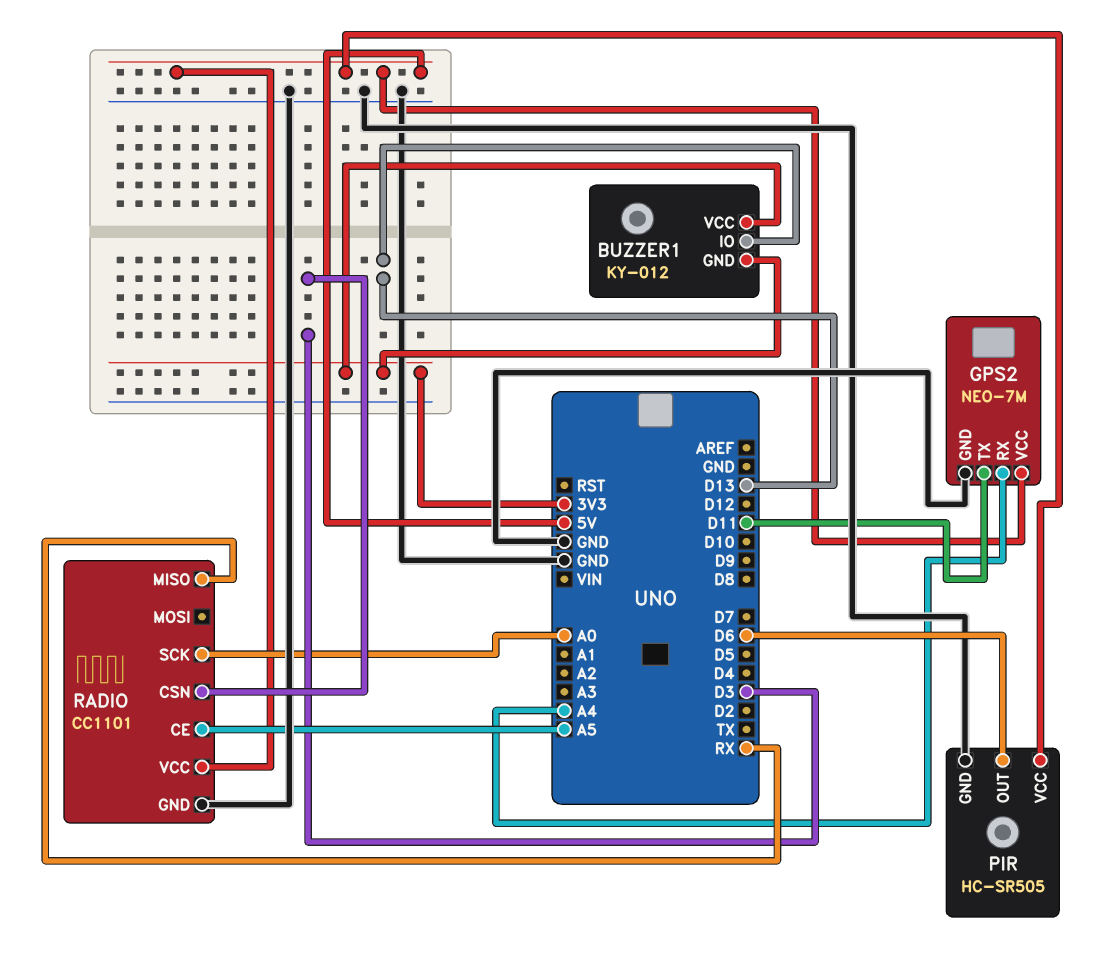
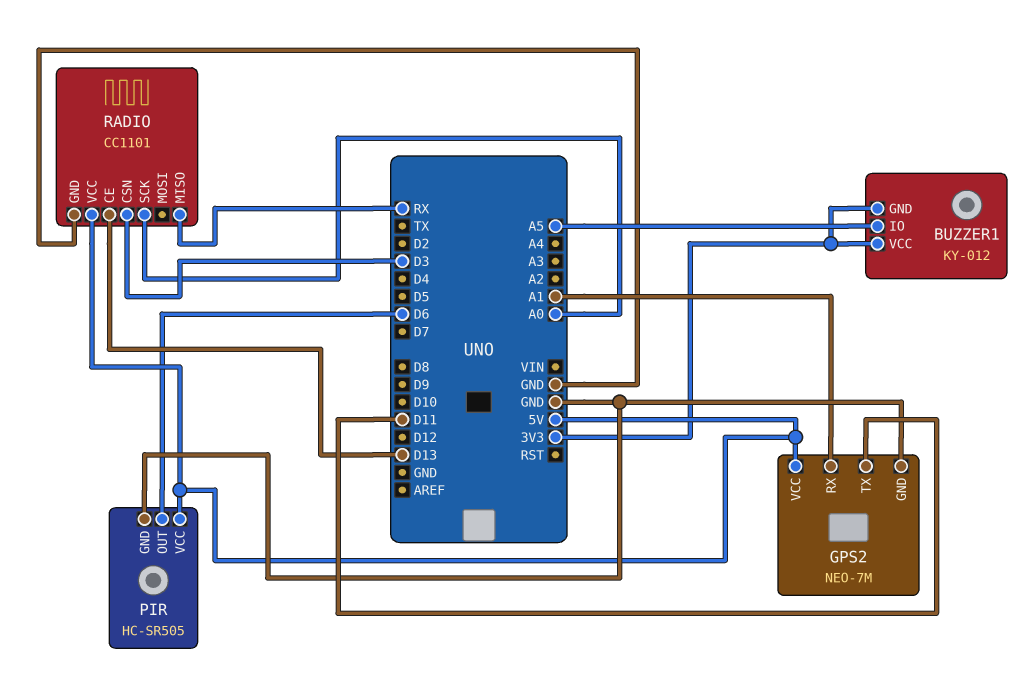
BUZZER1 pin IO: D13 -> A5
GPS2 pin RX: A4 -> A1
RADIO pin CE: A5 -> D13

